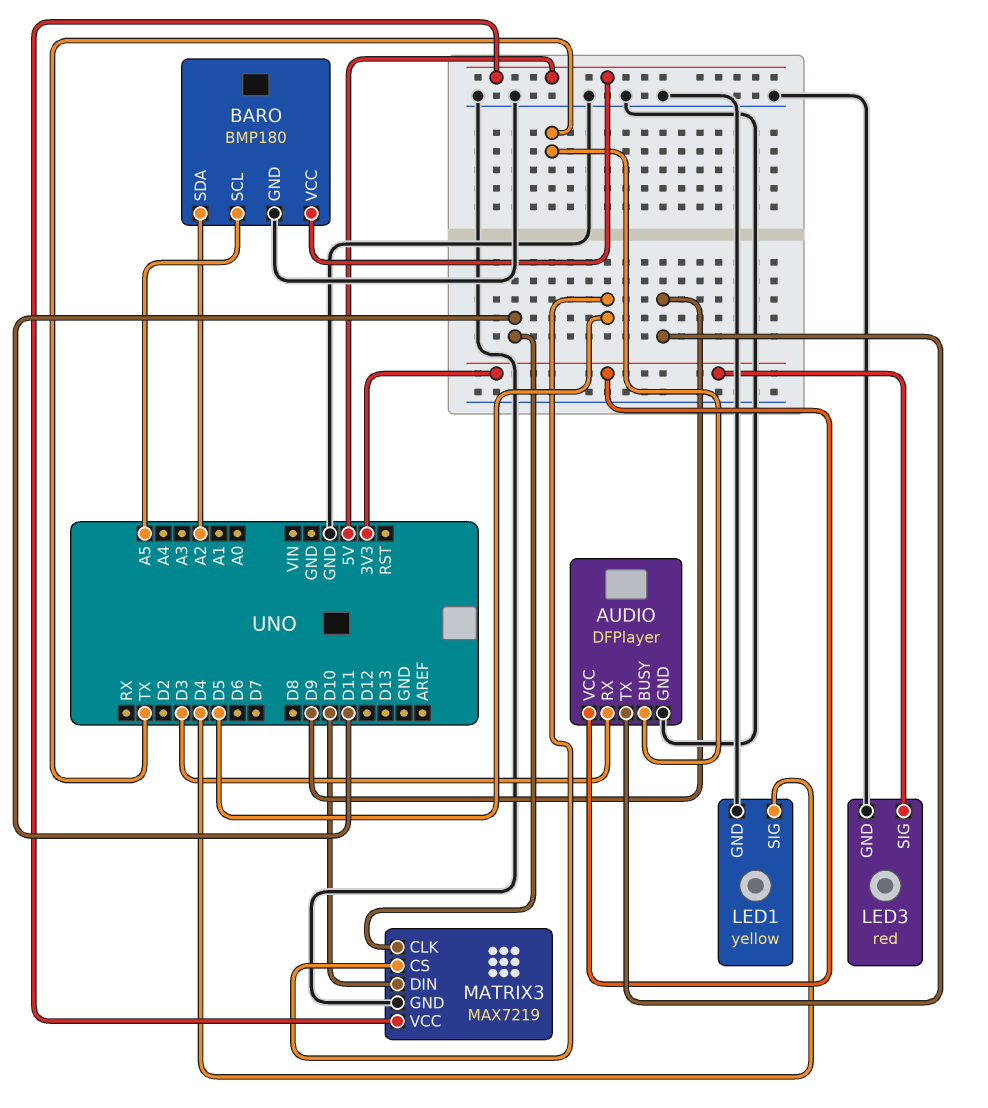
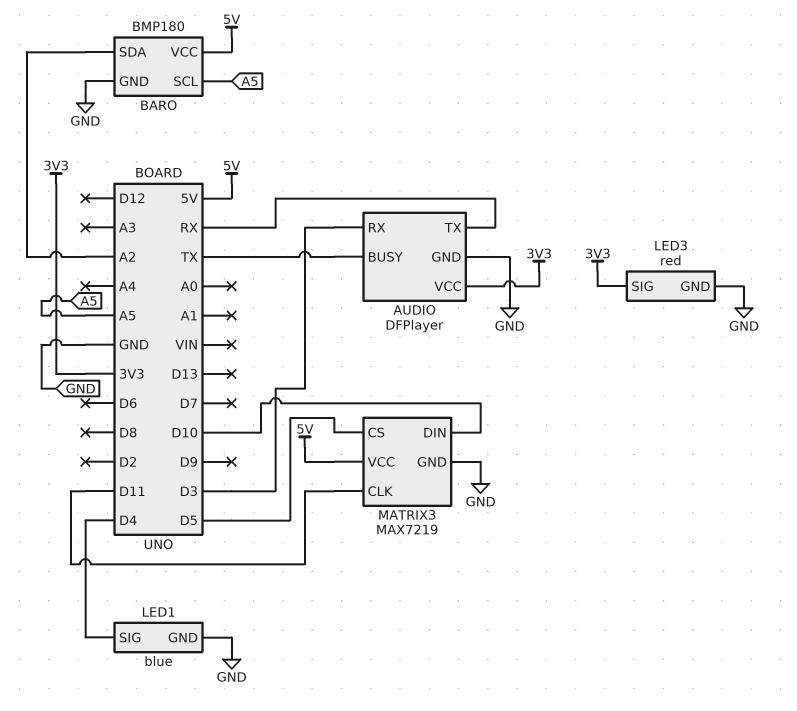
AUDIO pin TX: D9 -> RX
LED1: yellow -> blue

